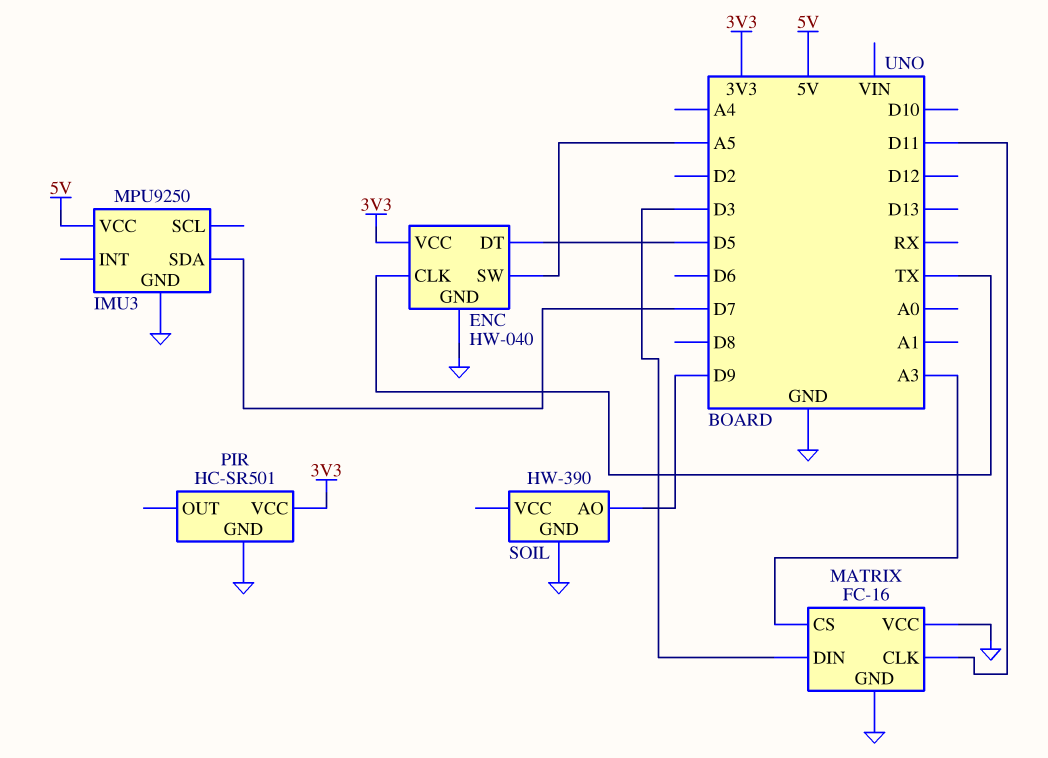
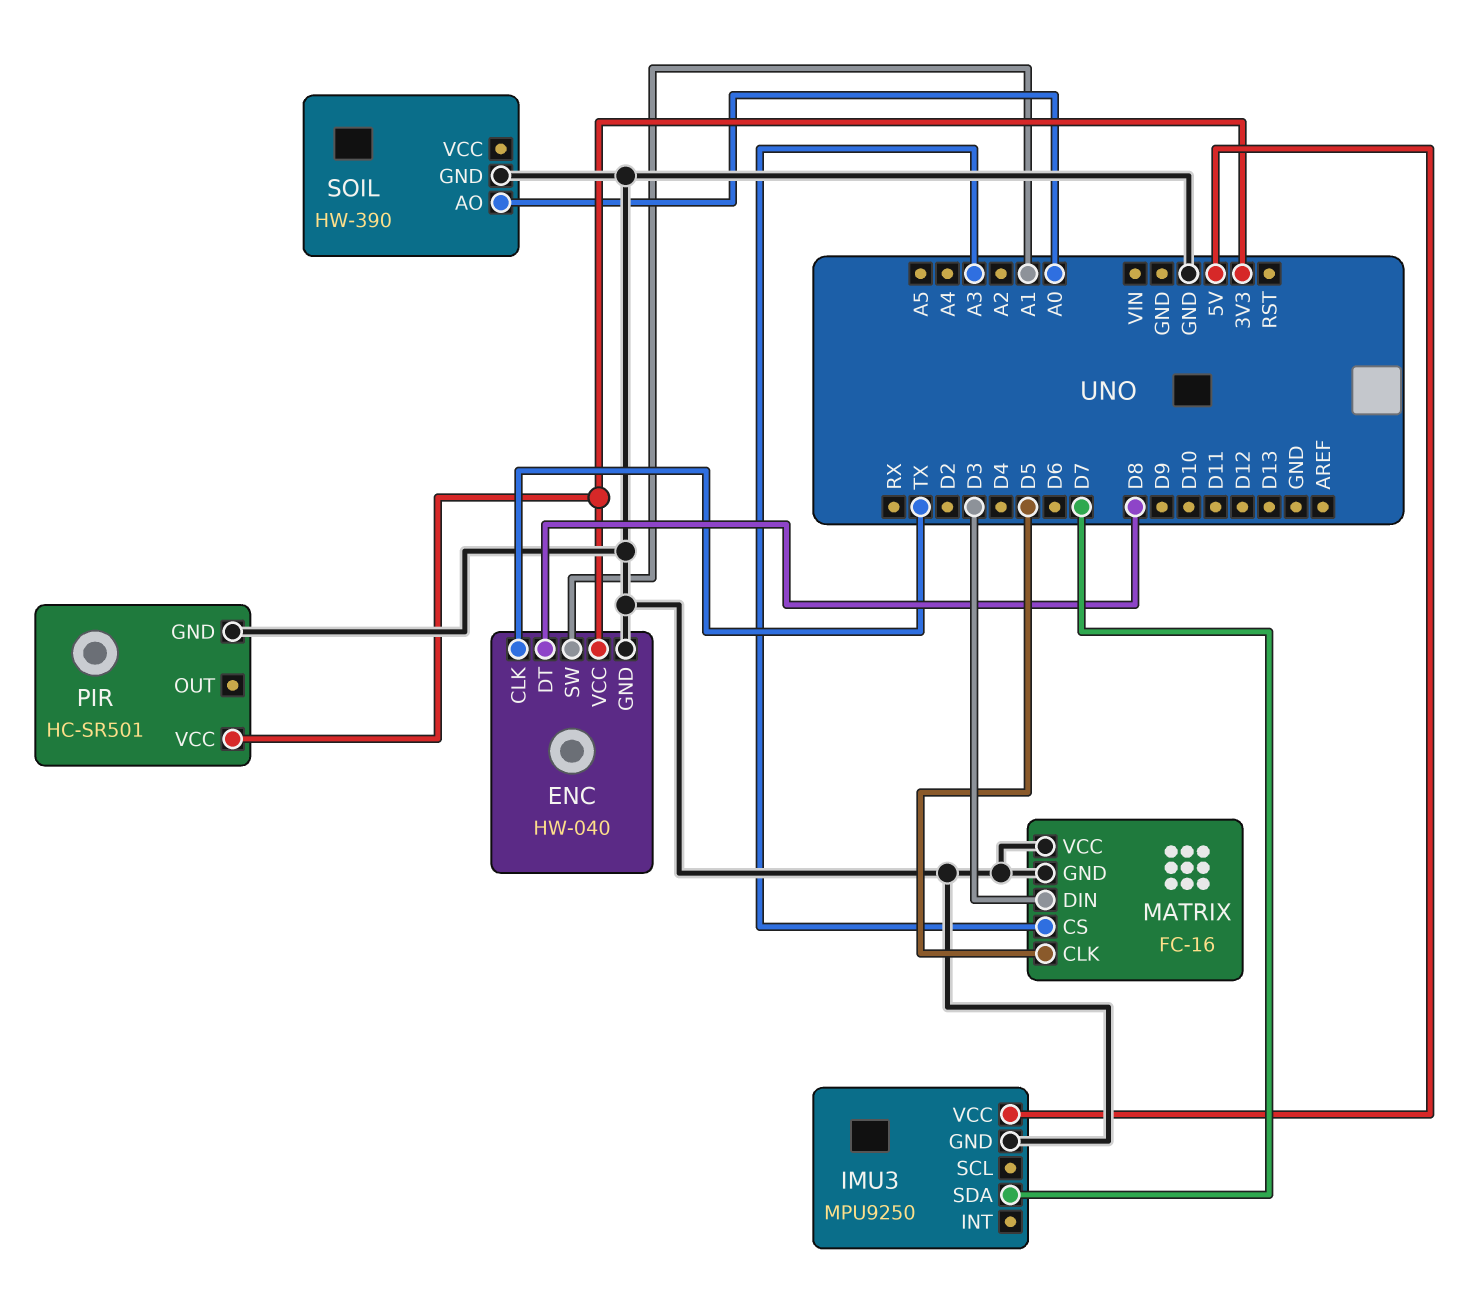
ENC pin DT: D5 -> D8
ENC pin SW: A5 -> A1
MATRIX pin CLK: D11 -> D5
SOIL pin AO: D9 -> A0

